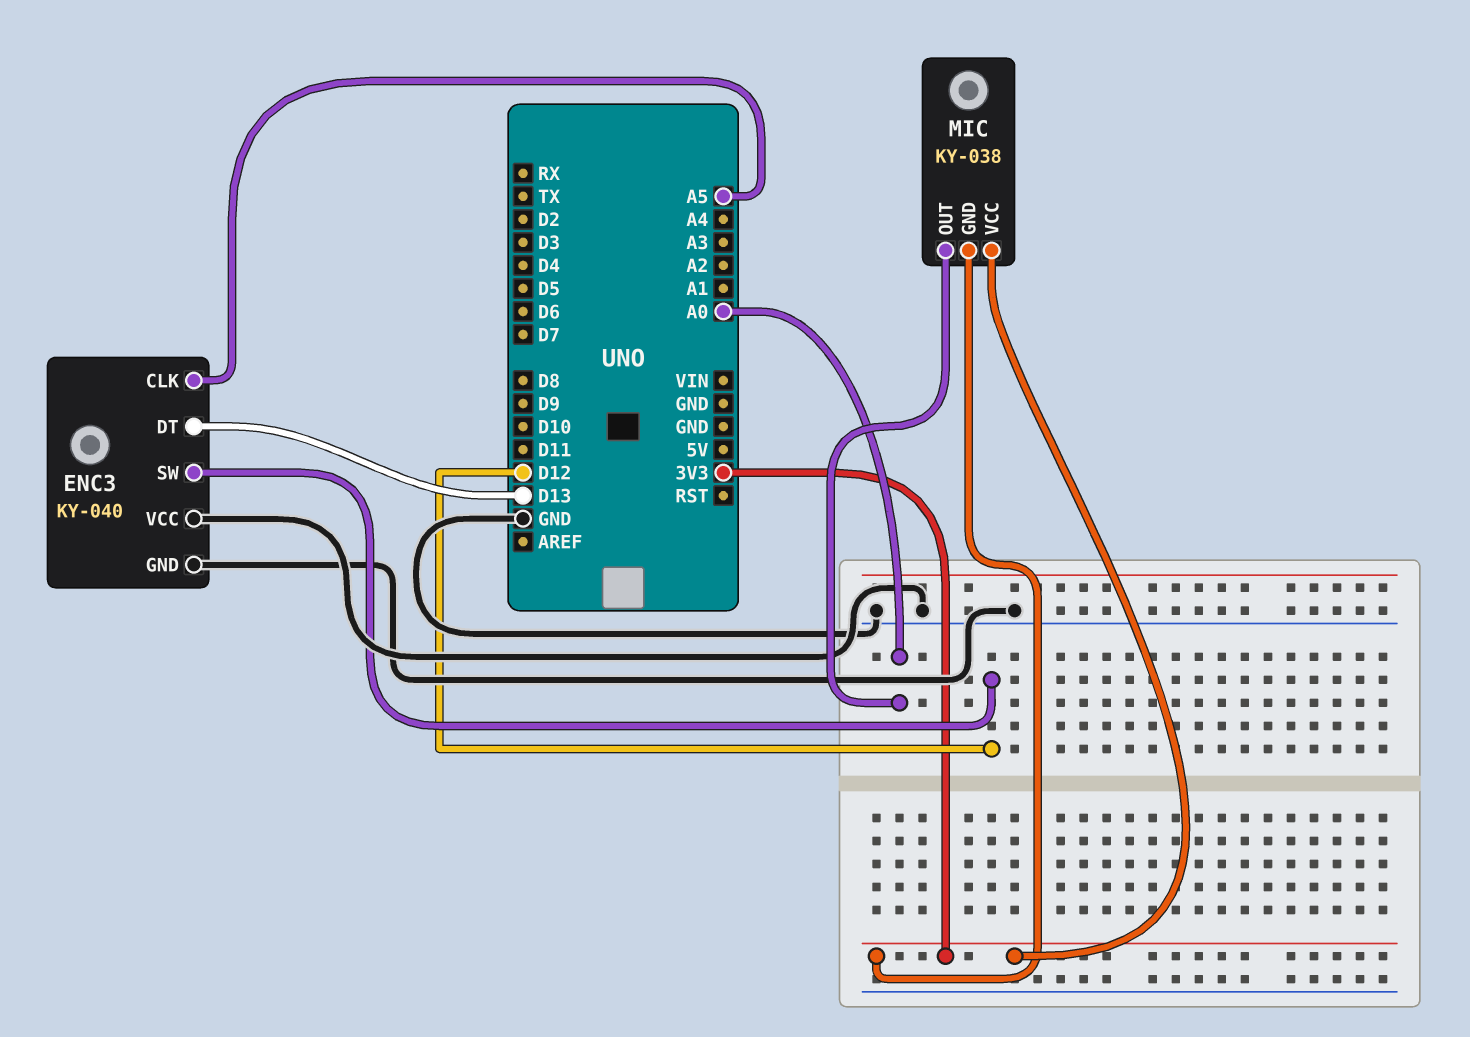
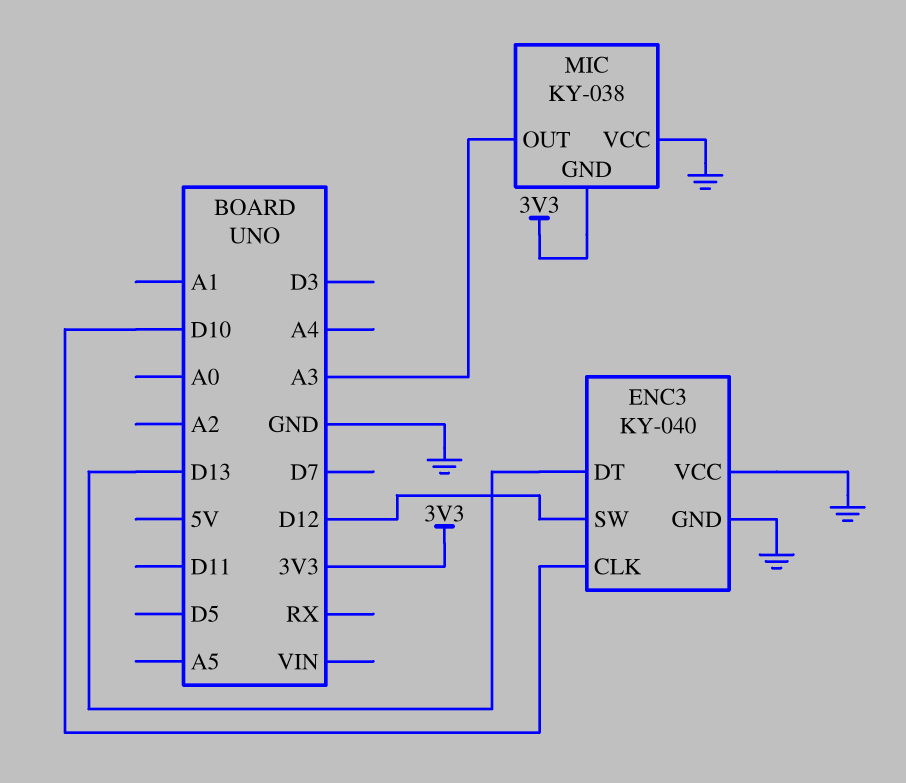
ENC3 pin CLK: A5 -> D10
MIC pin OUT: A0 -> A3
MIC pin VCC: 3V3 -> GND

